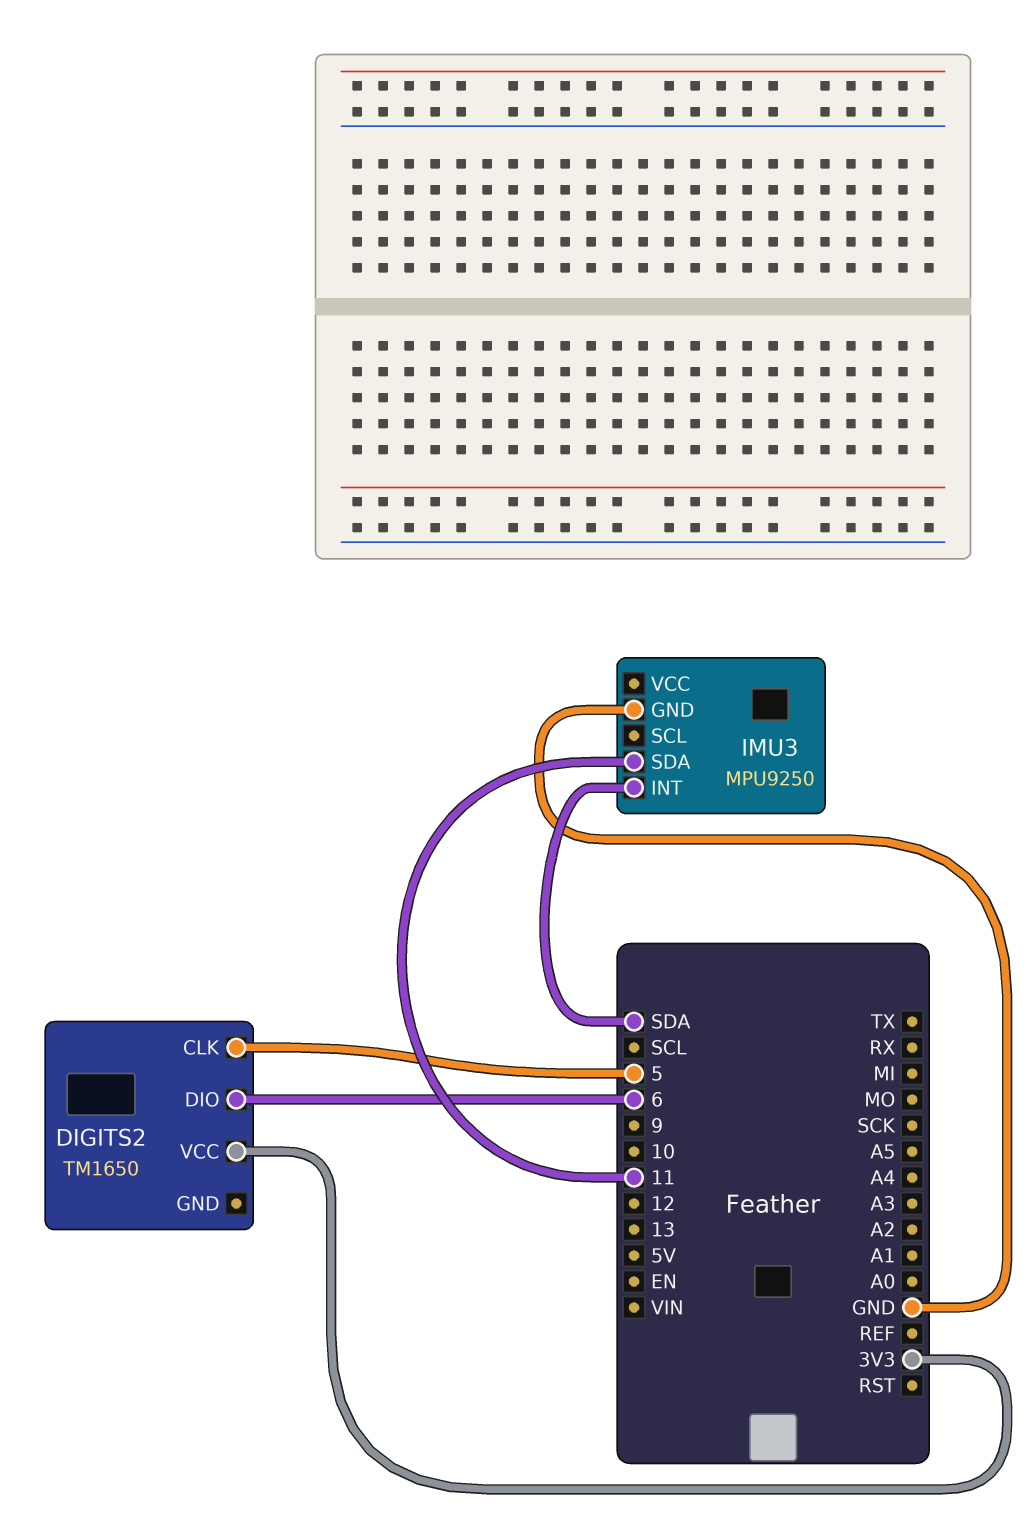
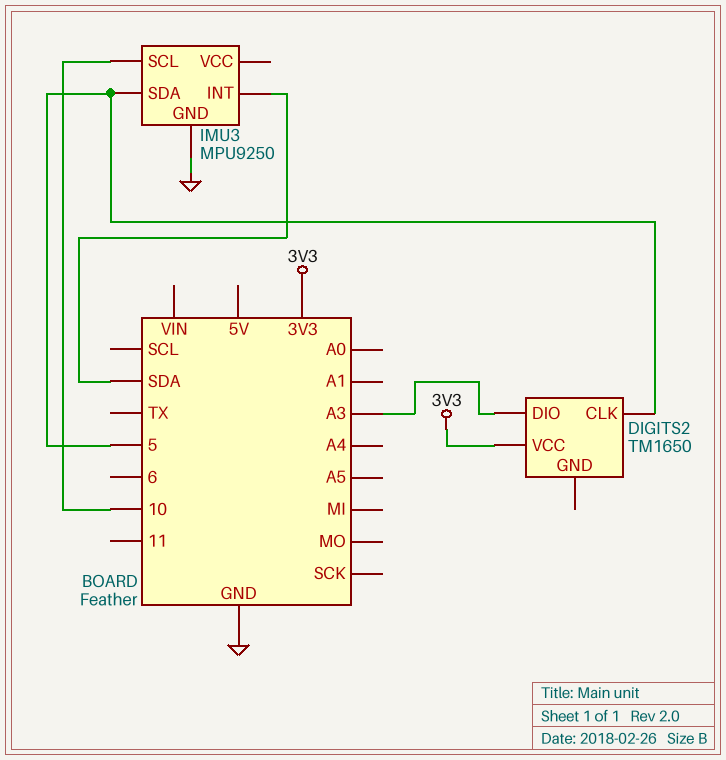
DIGITS2 pin DIO: 6 -> A3
IMU3 pin SCL: none -> 10
IMU3 pin SDA: 11 -> 5

